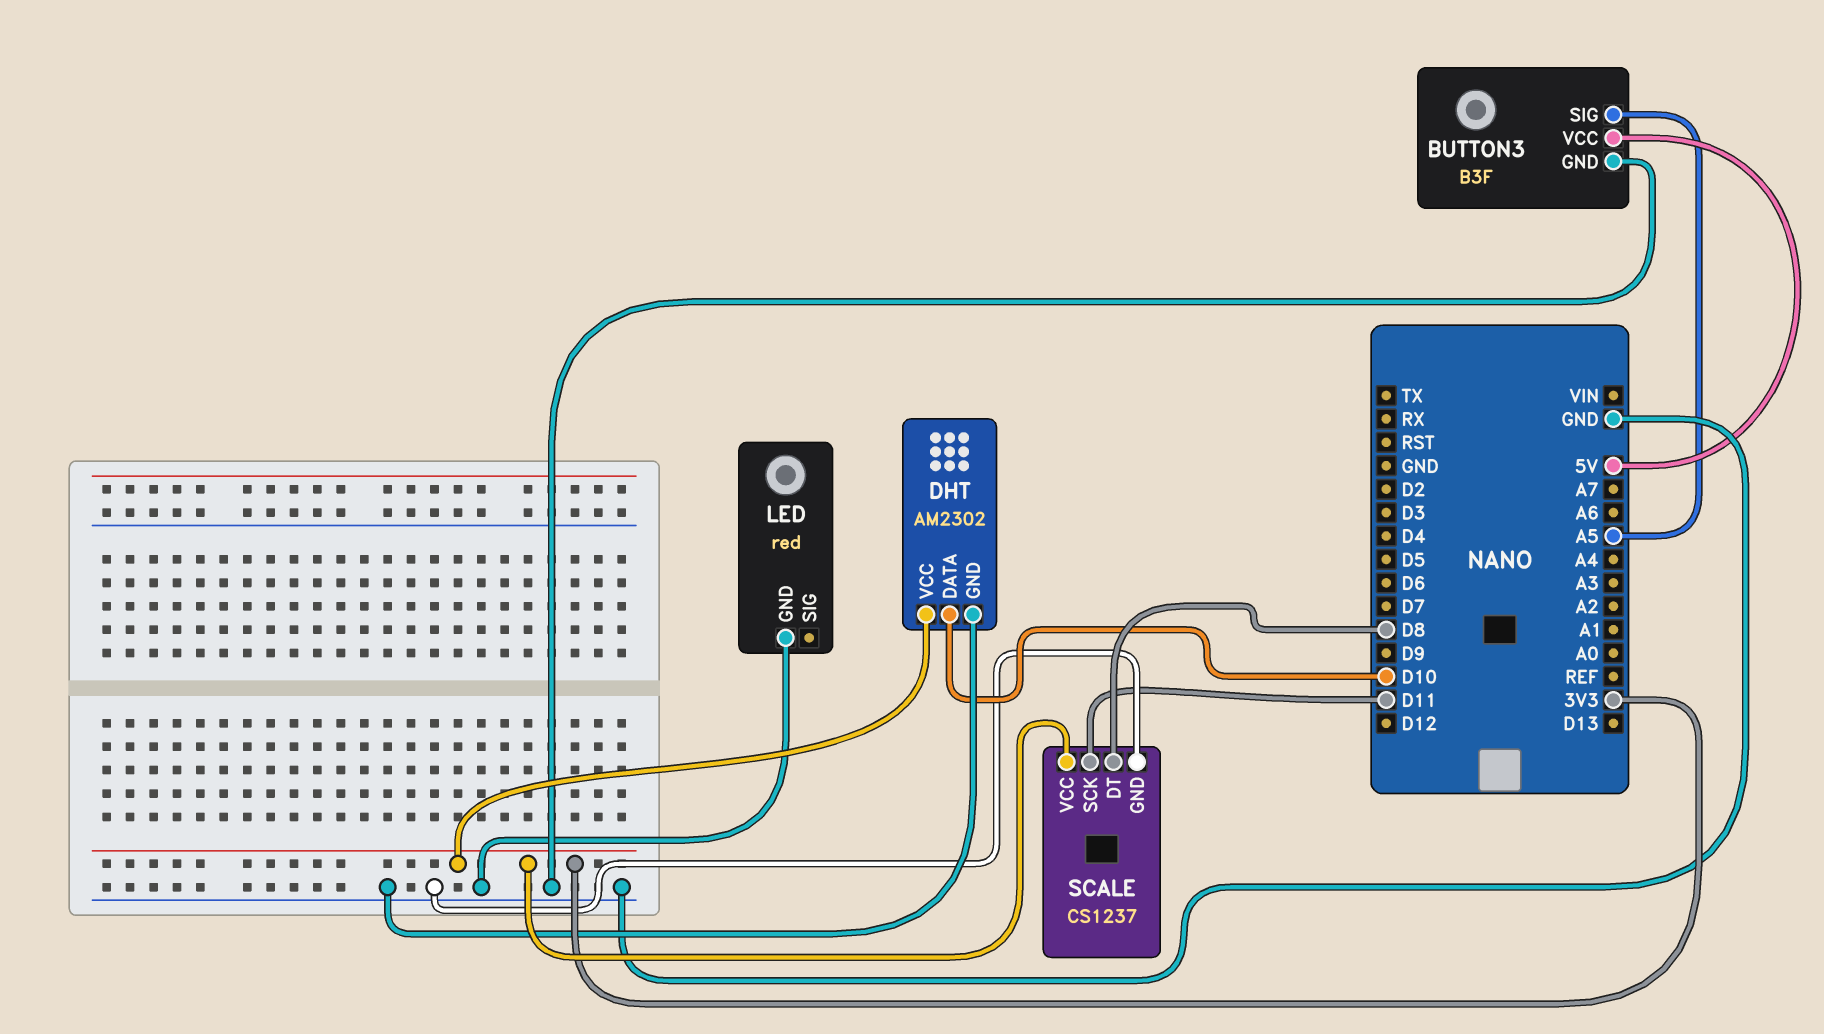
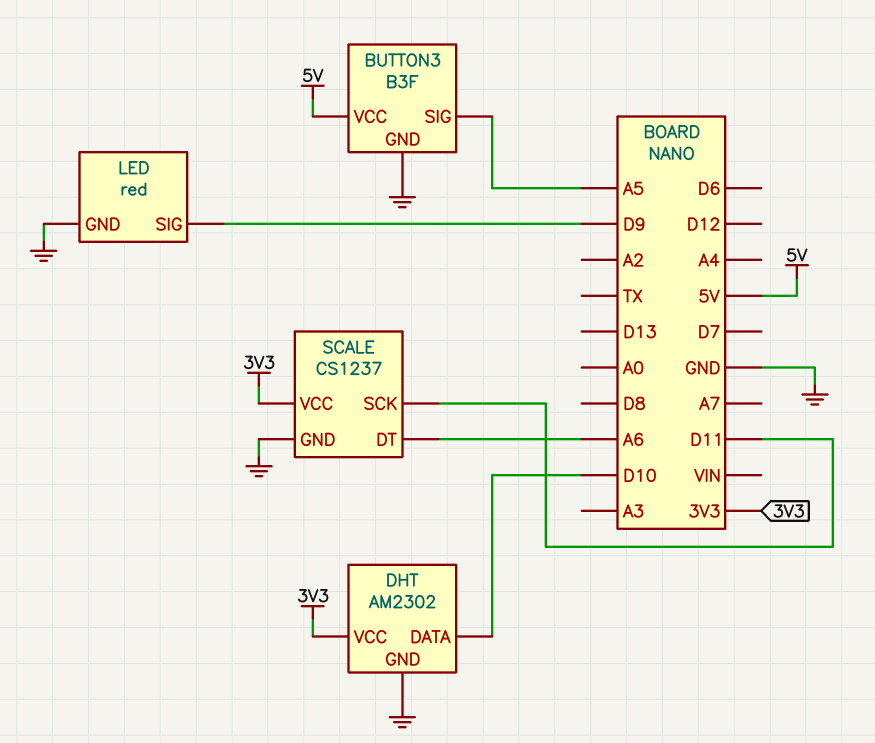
LED pin SIG: none -> D9
SCALE pin DT: D8 -> A6

